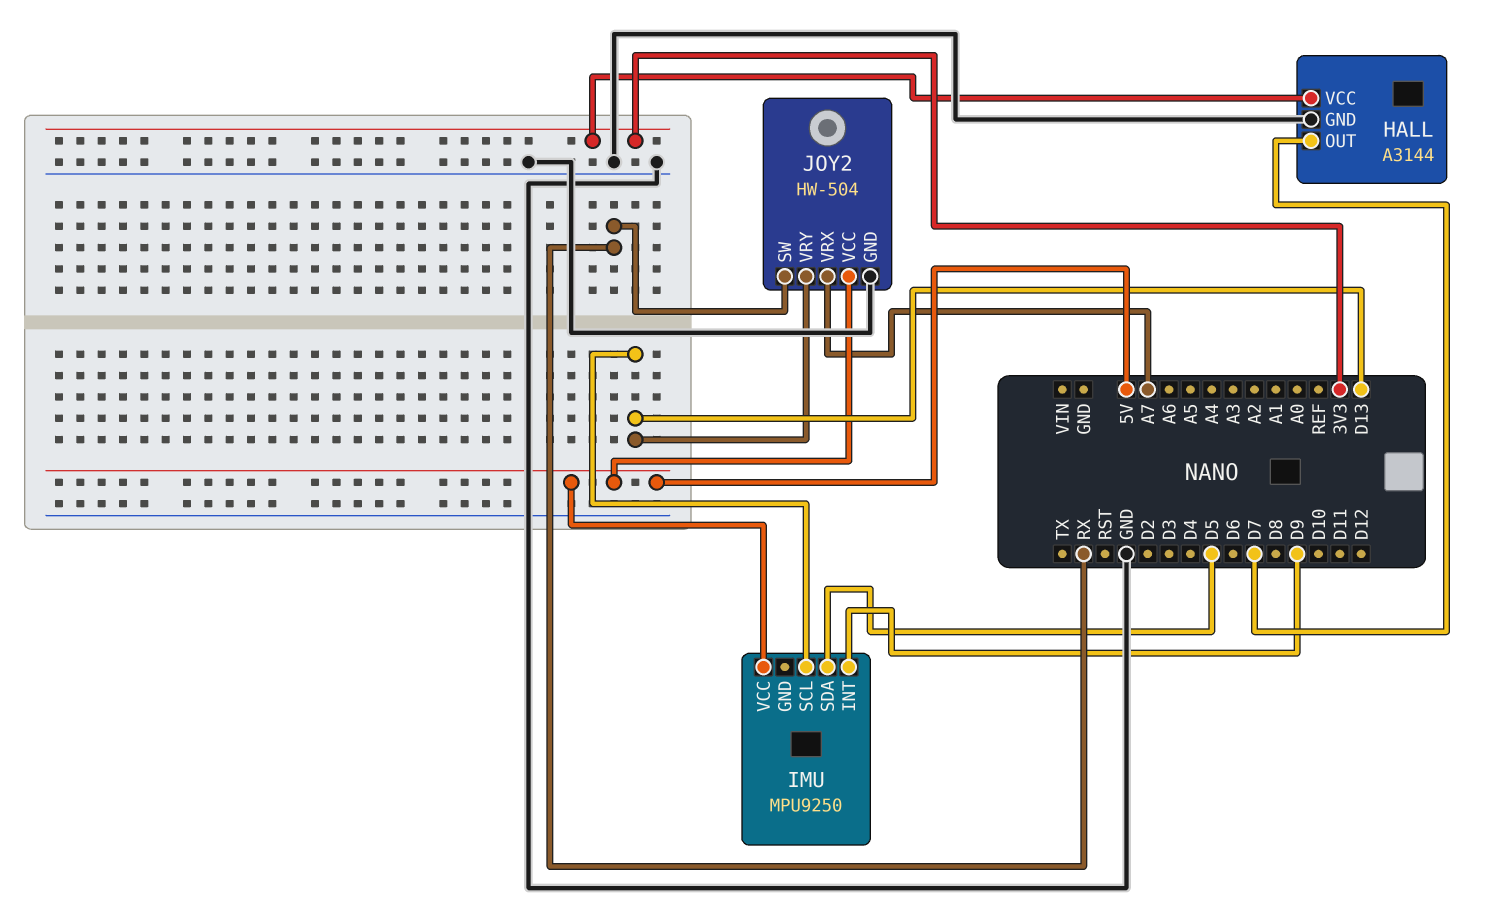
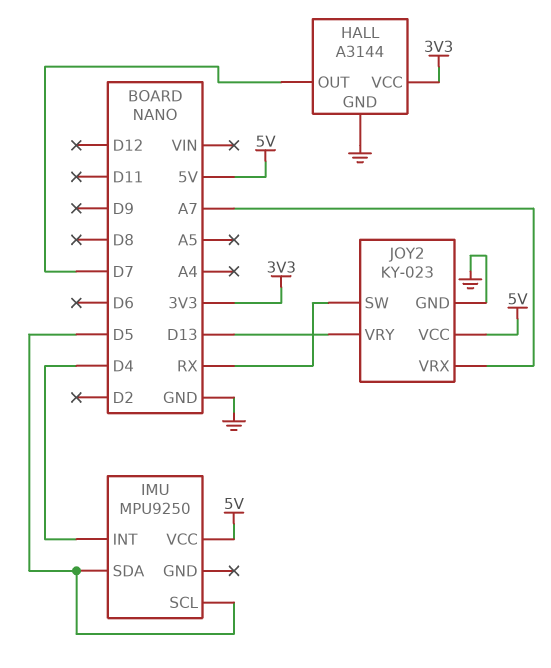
IMU pin INT: D9 -> D4
IMU pin SCL: D13 -> D5
JOY2: HW-504 -> KY-023

